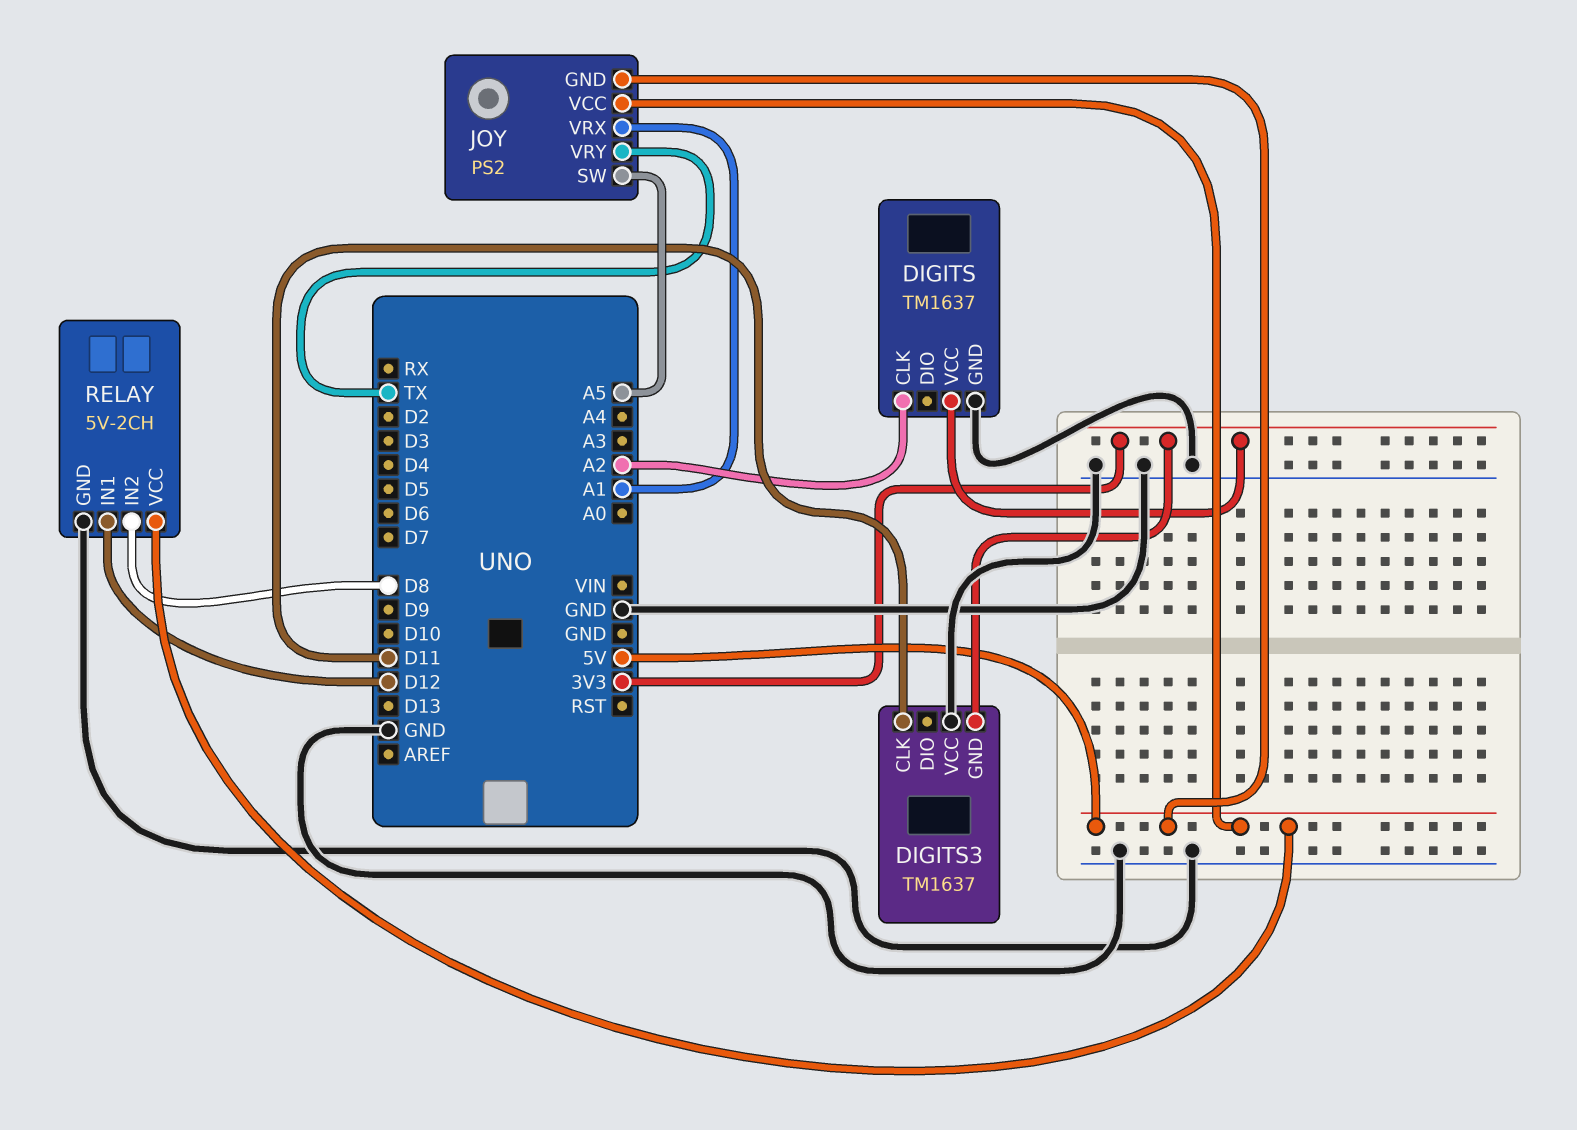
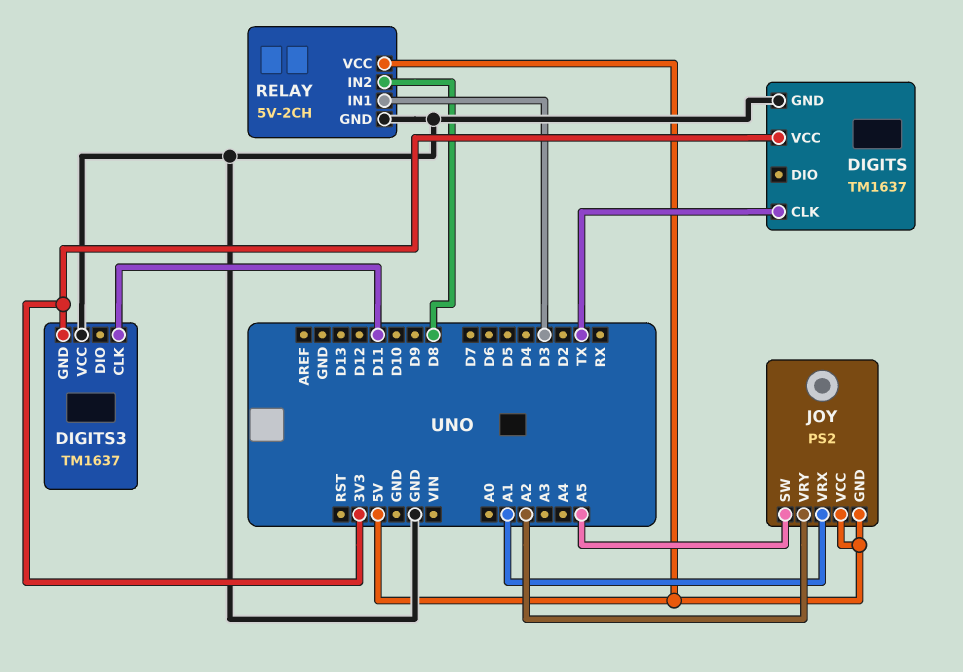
DIGITS pin CLK: A2 -> TX
JOY pin VRY: TX -> A2
RELAY pin IN1: D12 -> D3

